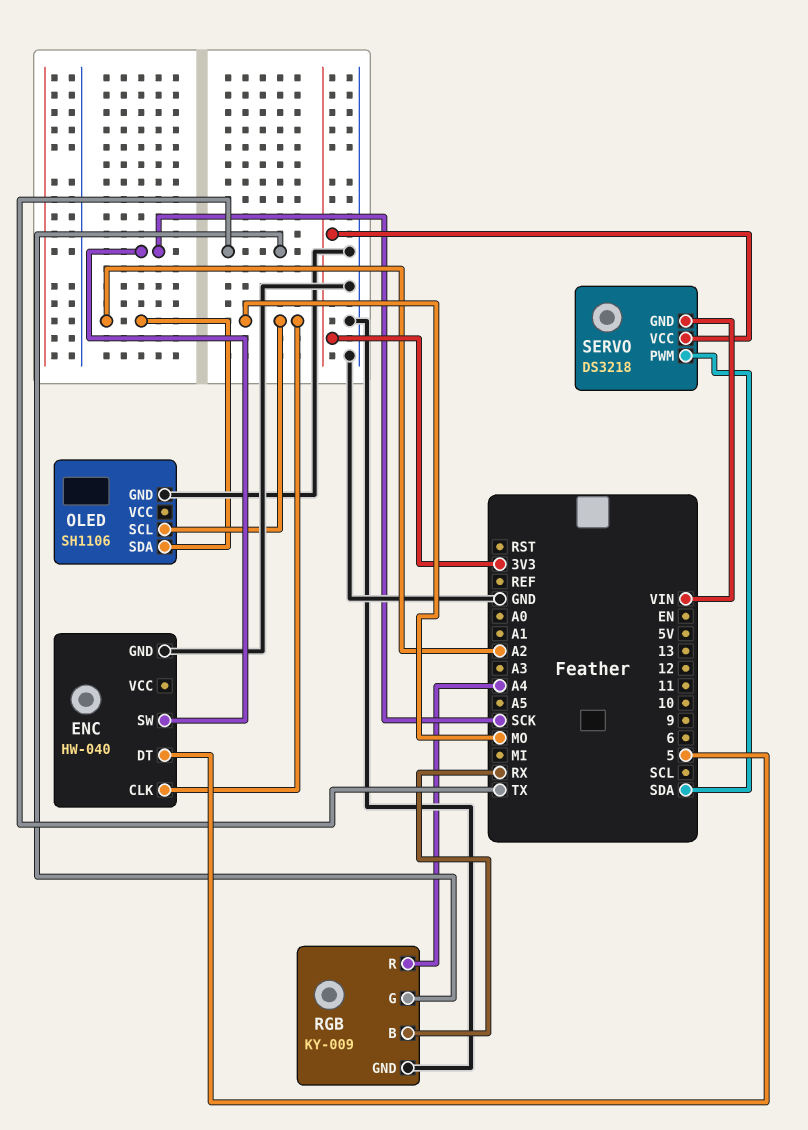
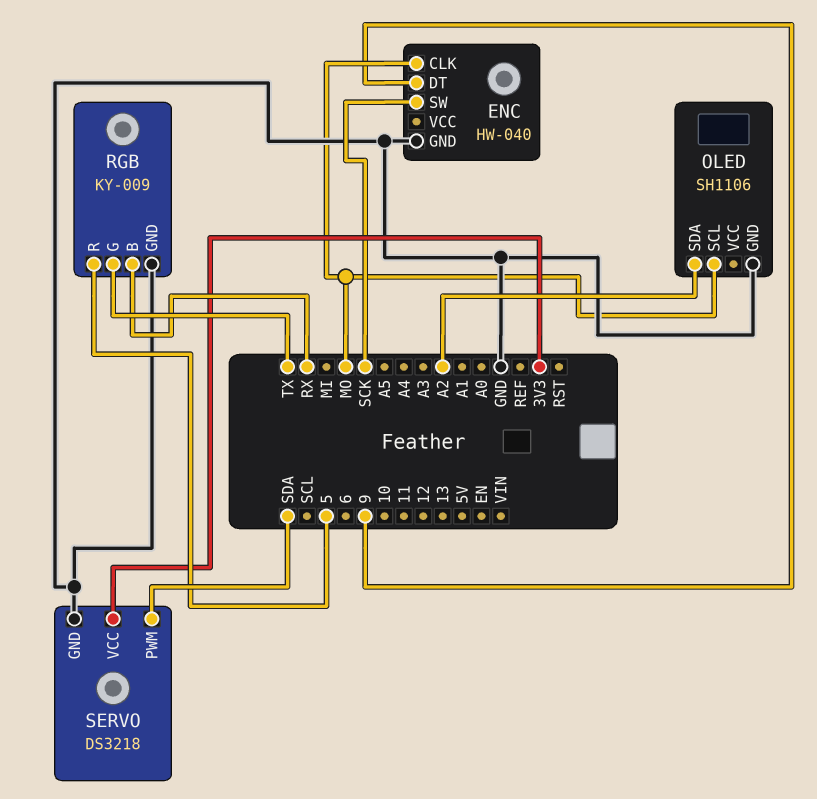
ENC pin DT: 5 -> 9
RGB pin R: A4 -> 5
SERVO pin GND: VIN -> GND

